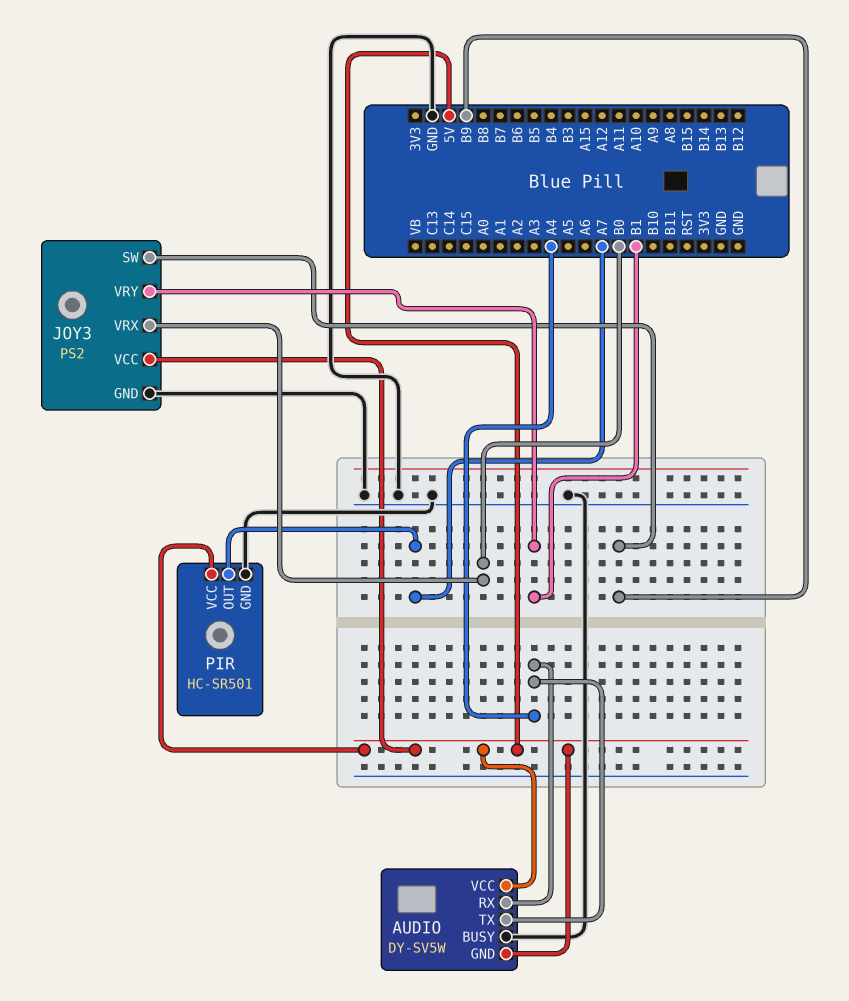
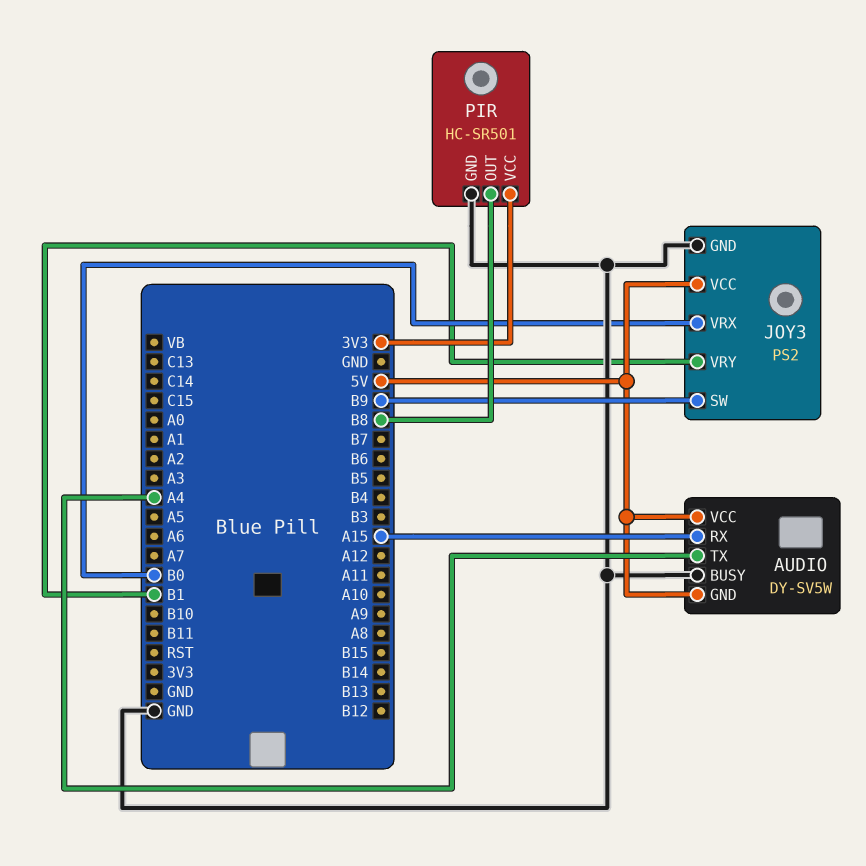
AUDIO pin RX: A4 -> A15
PIR pin OUT: A7 -> B8
PIR pin VCC: 5V -> 3V3

